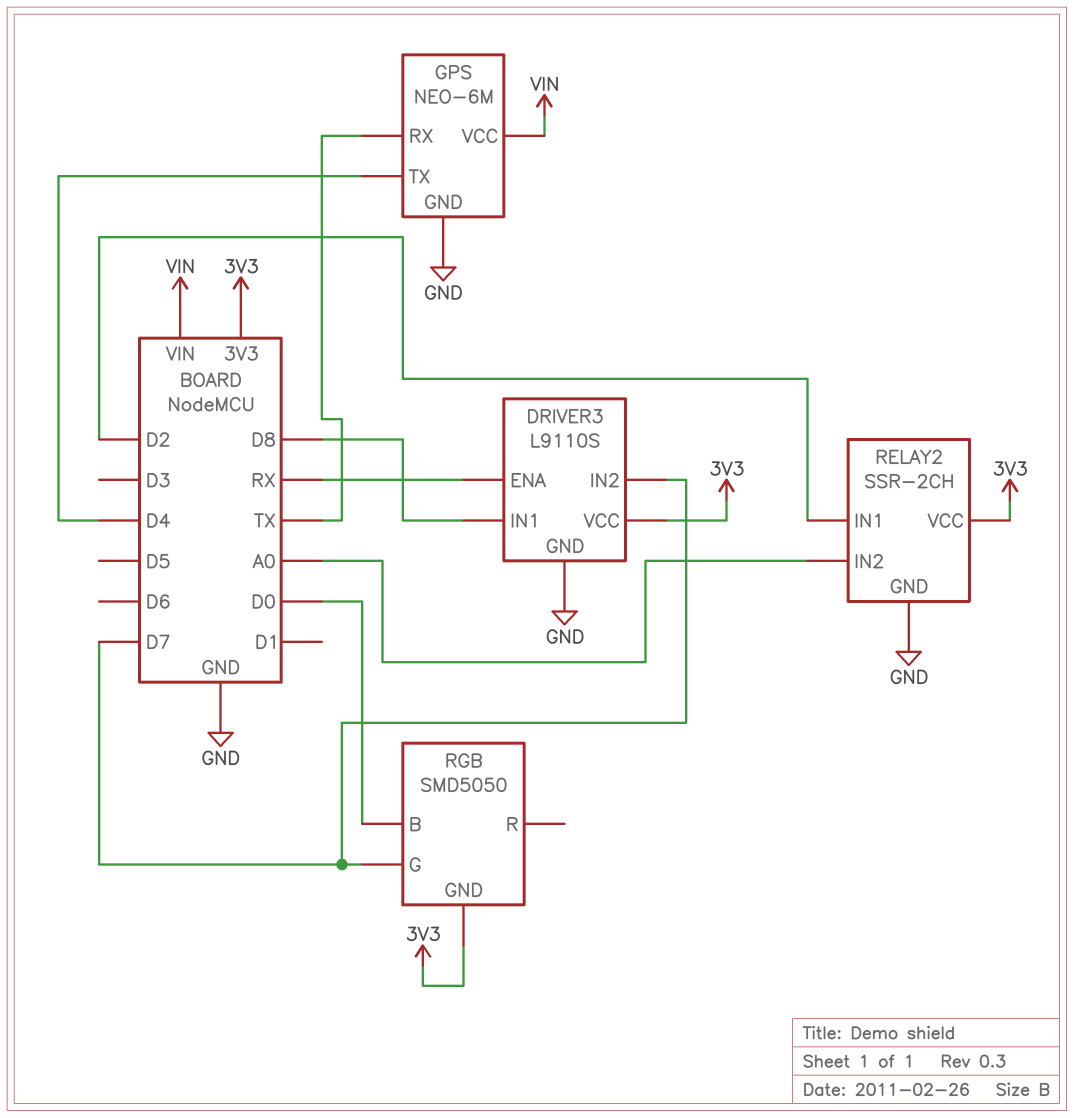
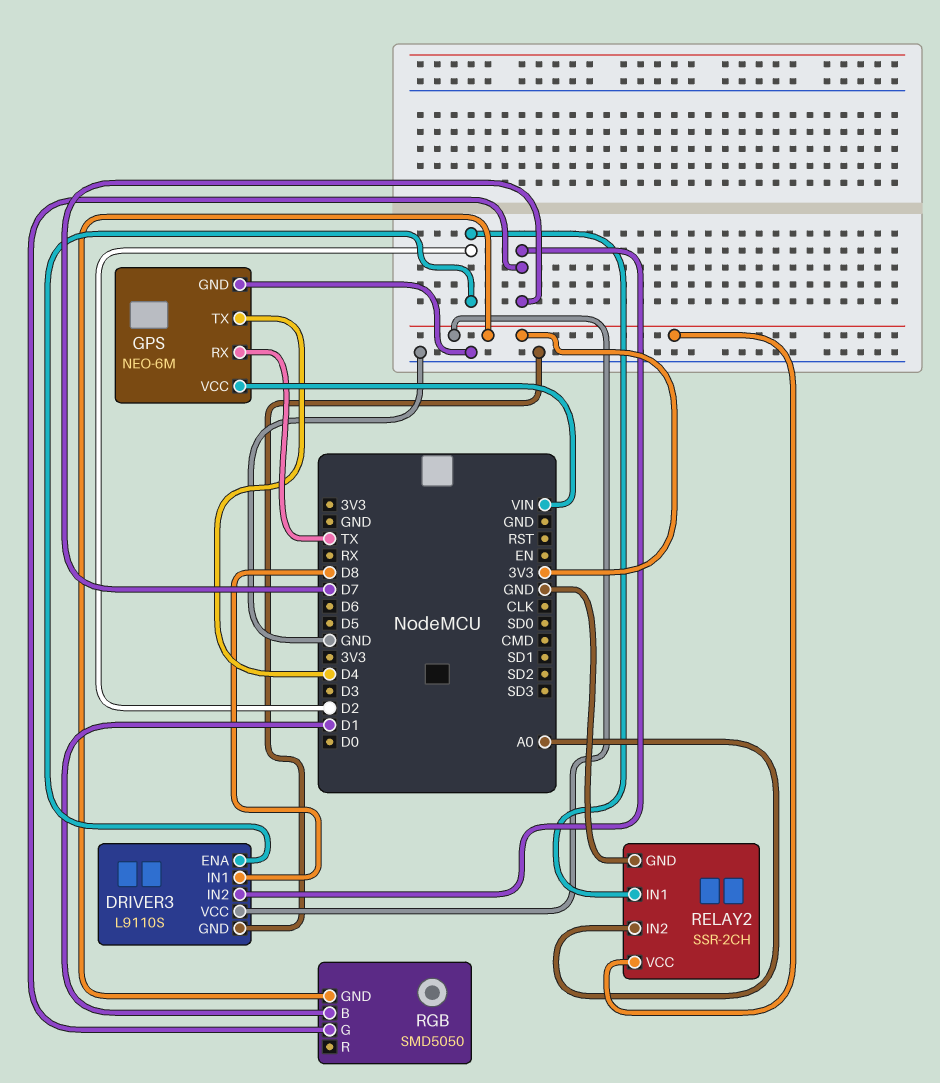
DRIVER3 pin ENA: RX -> D2
RGB pin B: D0 -> D1

